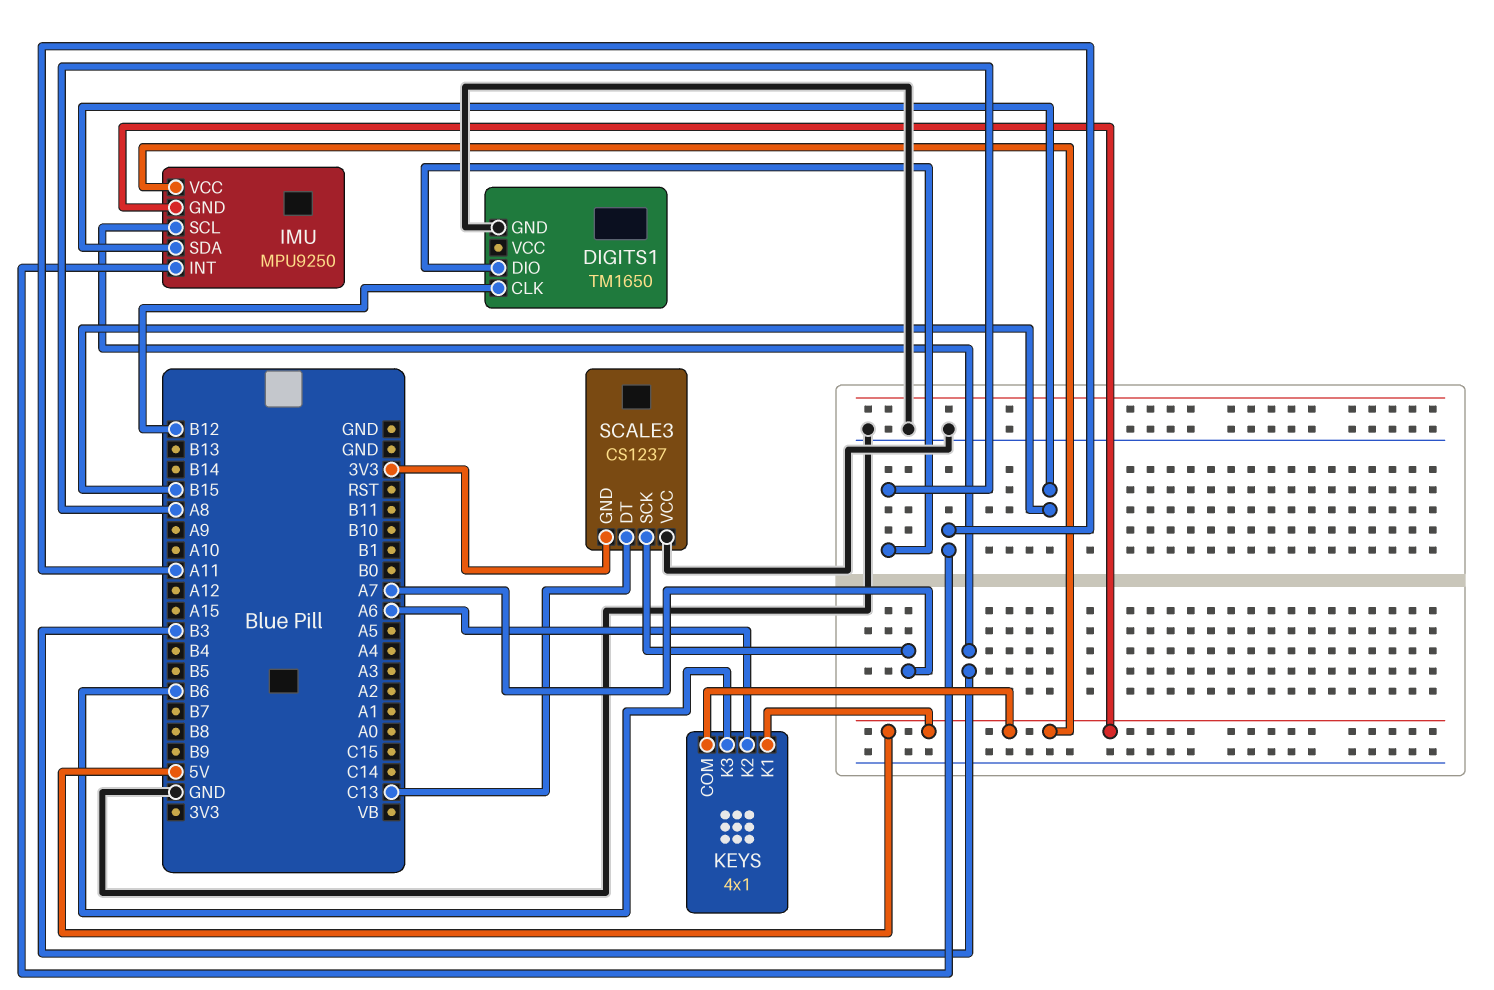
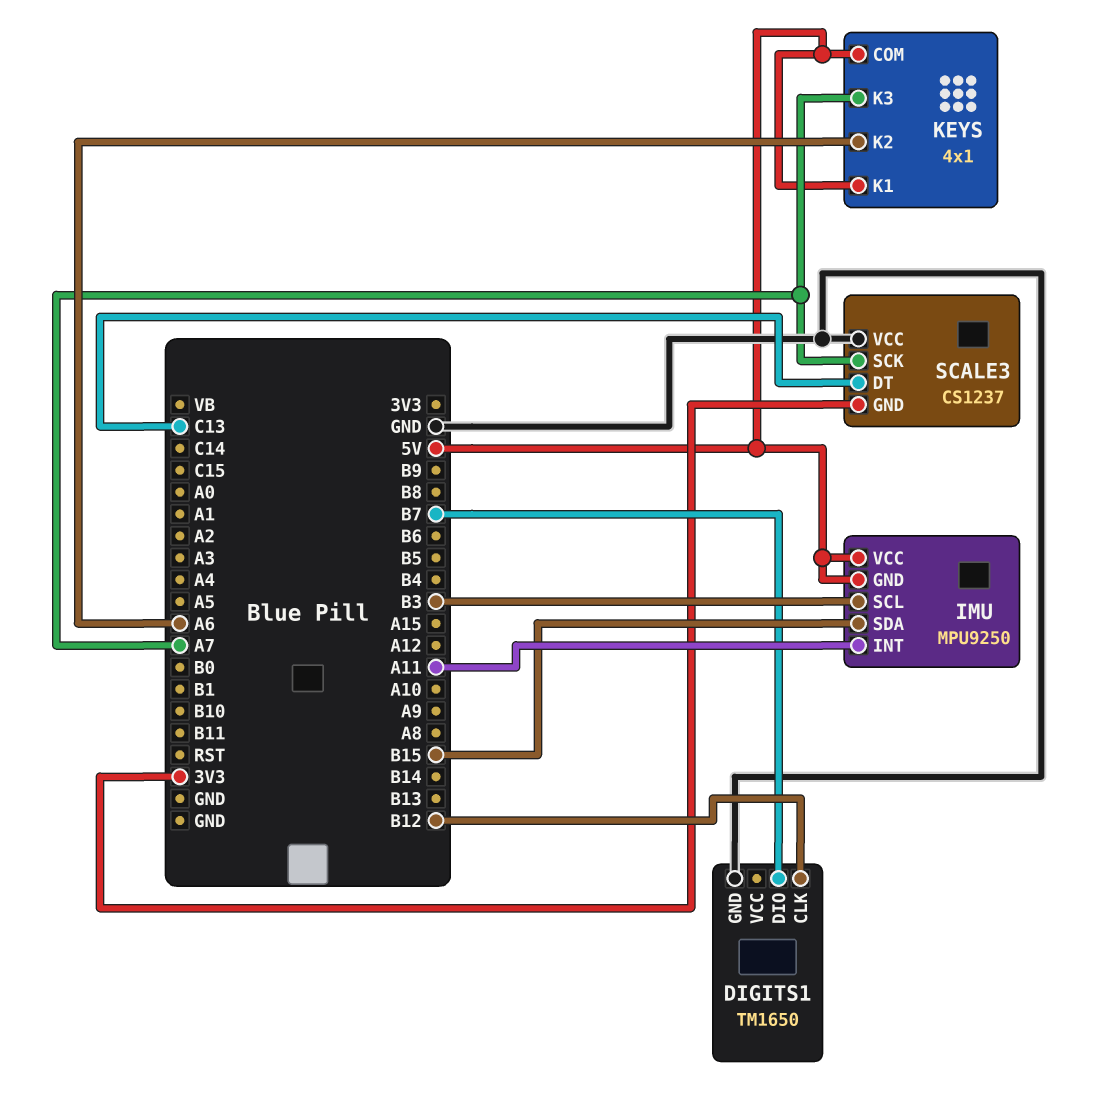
DIGITS1 pin DIO: A8 -> B7
KEYS pin K3: B6 -> A7

